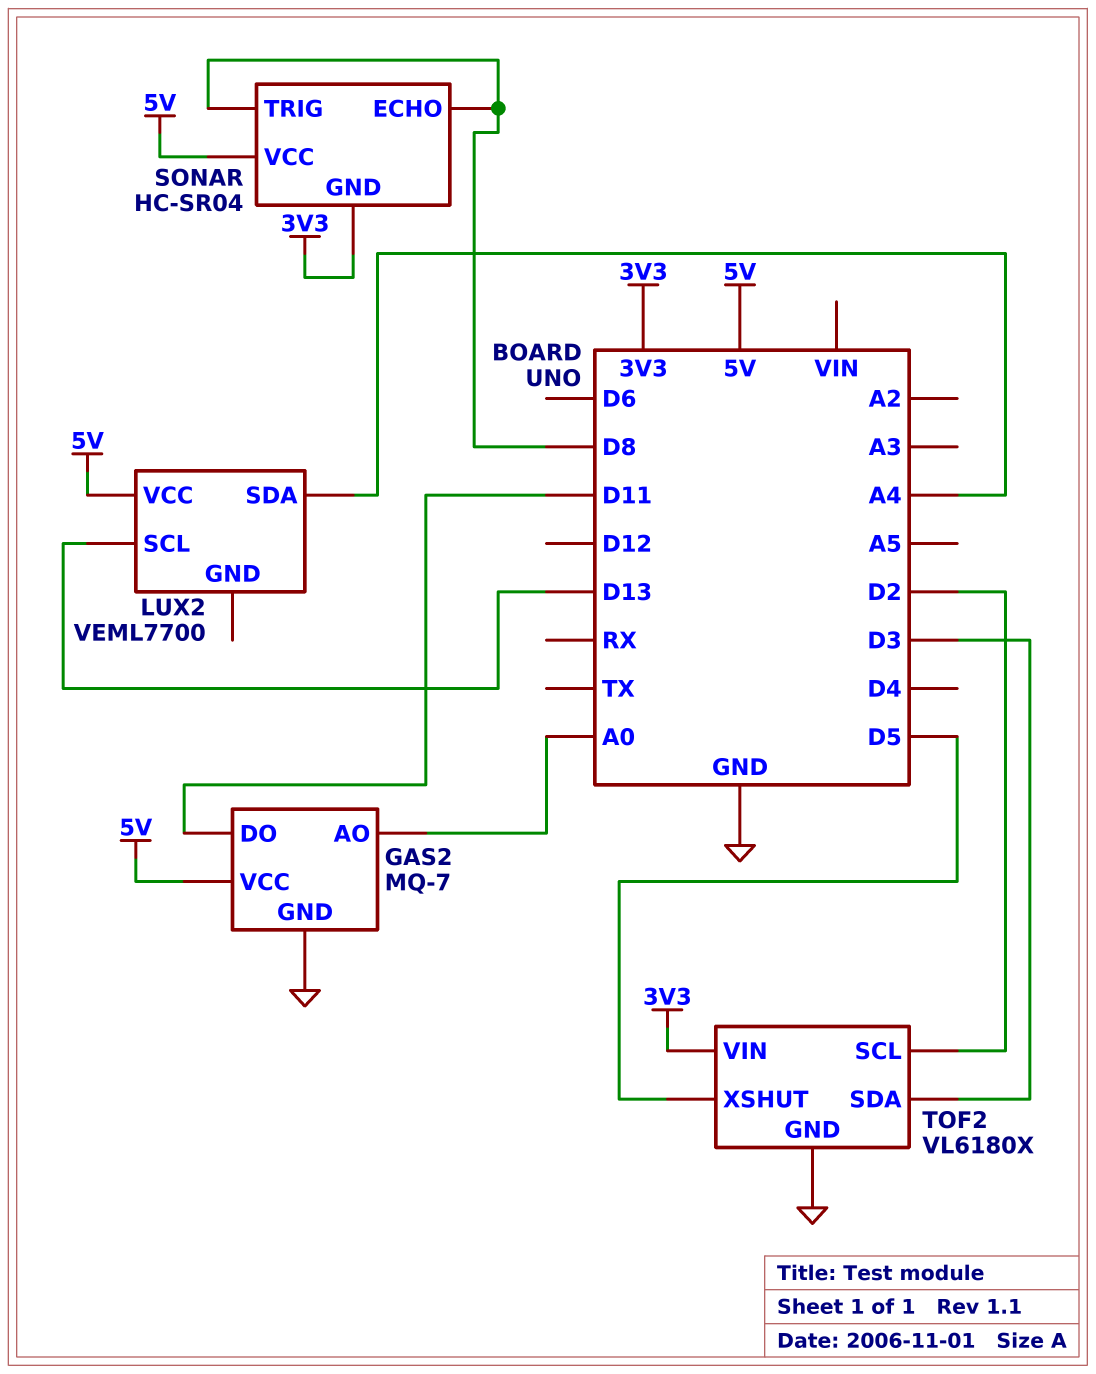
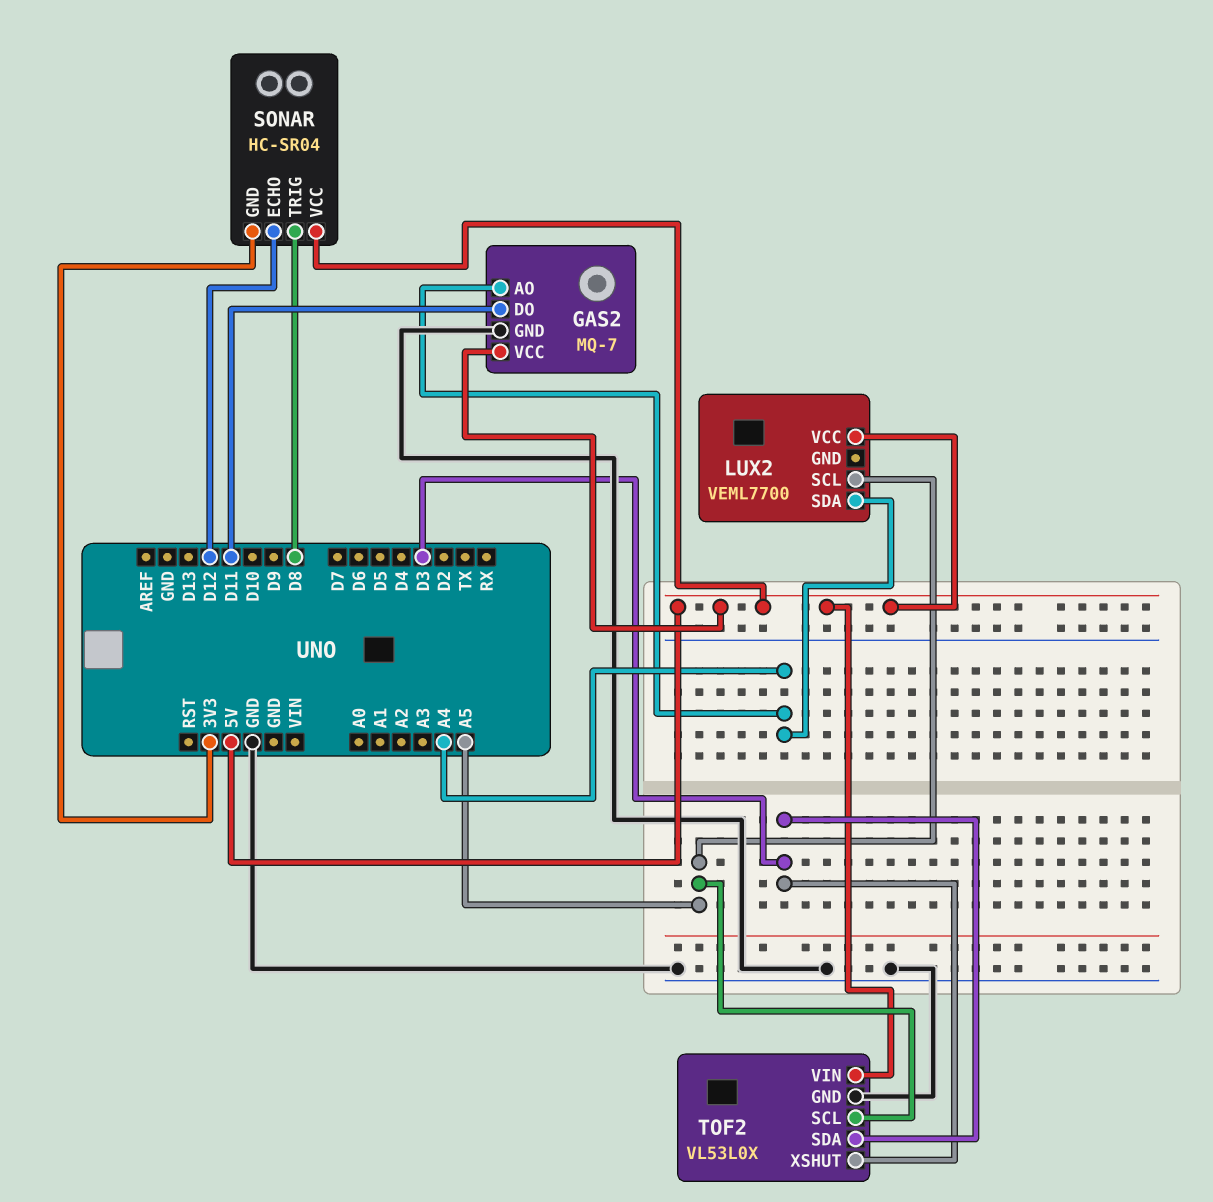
GAS2 pin AO: A0 -> A4
LUX2 pin SCL: D13 -> A5
SONAR pin ECHO: D8 -> D12
TOF2: VL6180X -> VL53L0X
TOF2 pin SCL: D2 -> A5
TOF2 pin VIN: 3V3 -> 5V
TOF2 pin XSHUT: D5 -> D3

